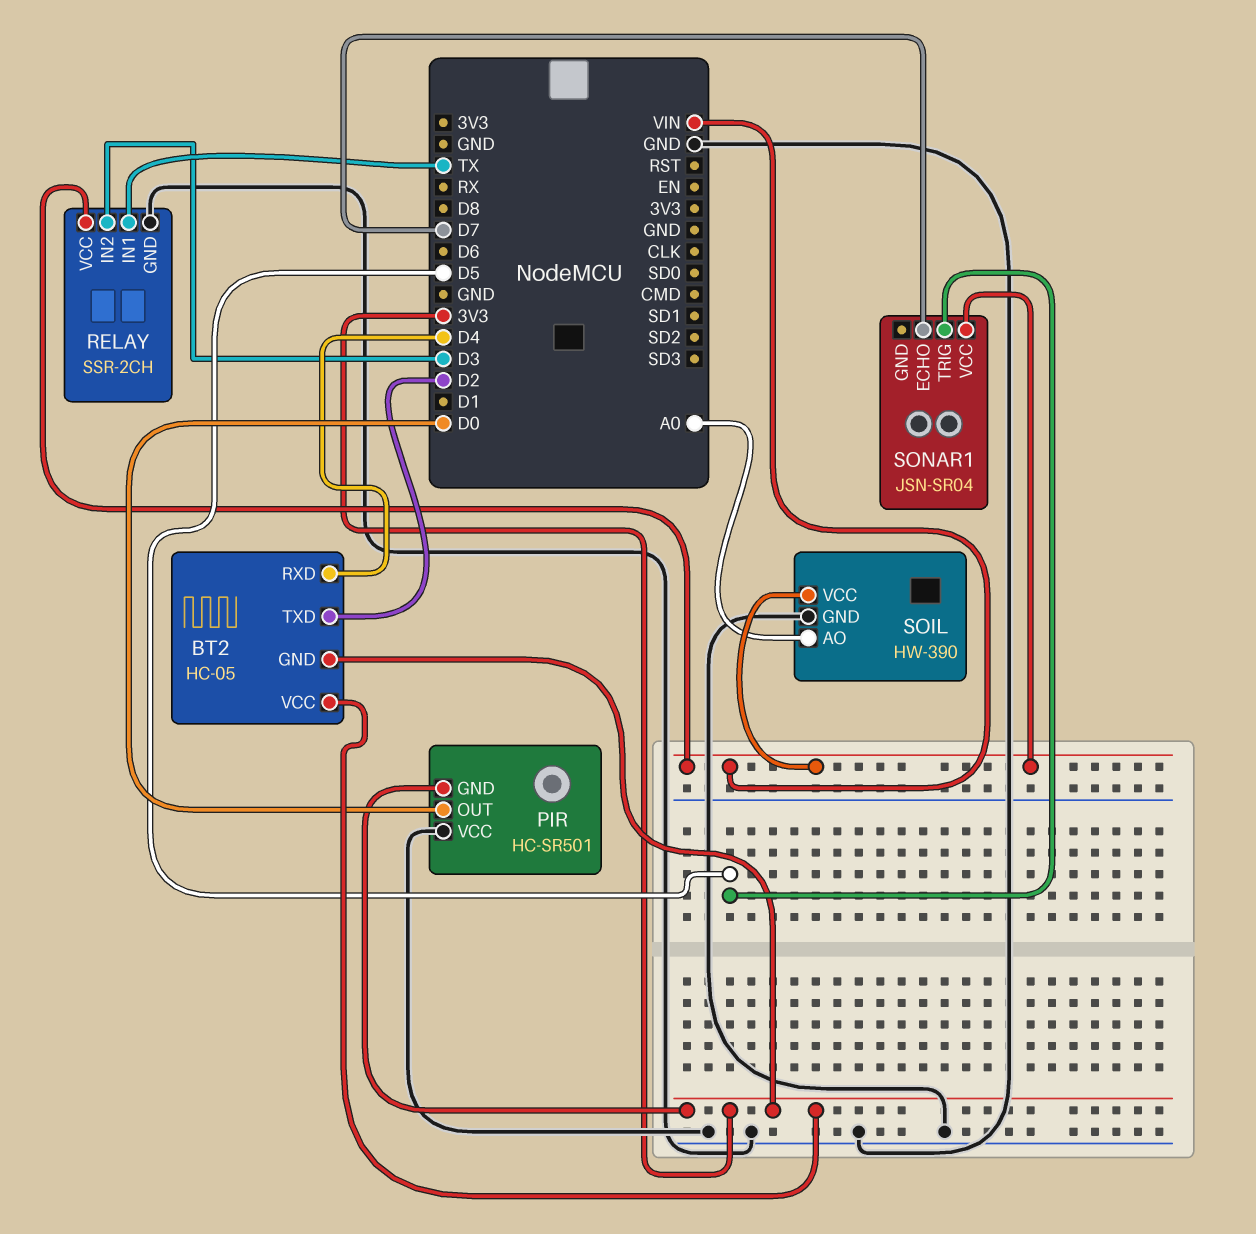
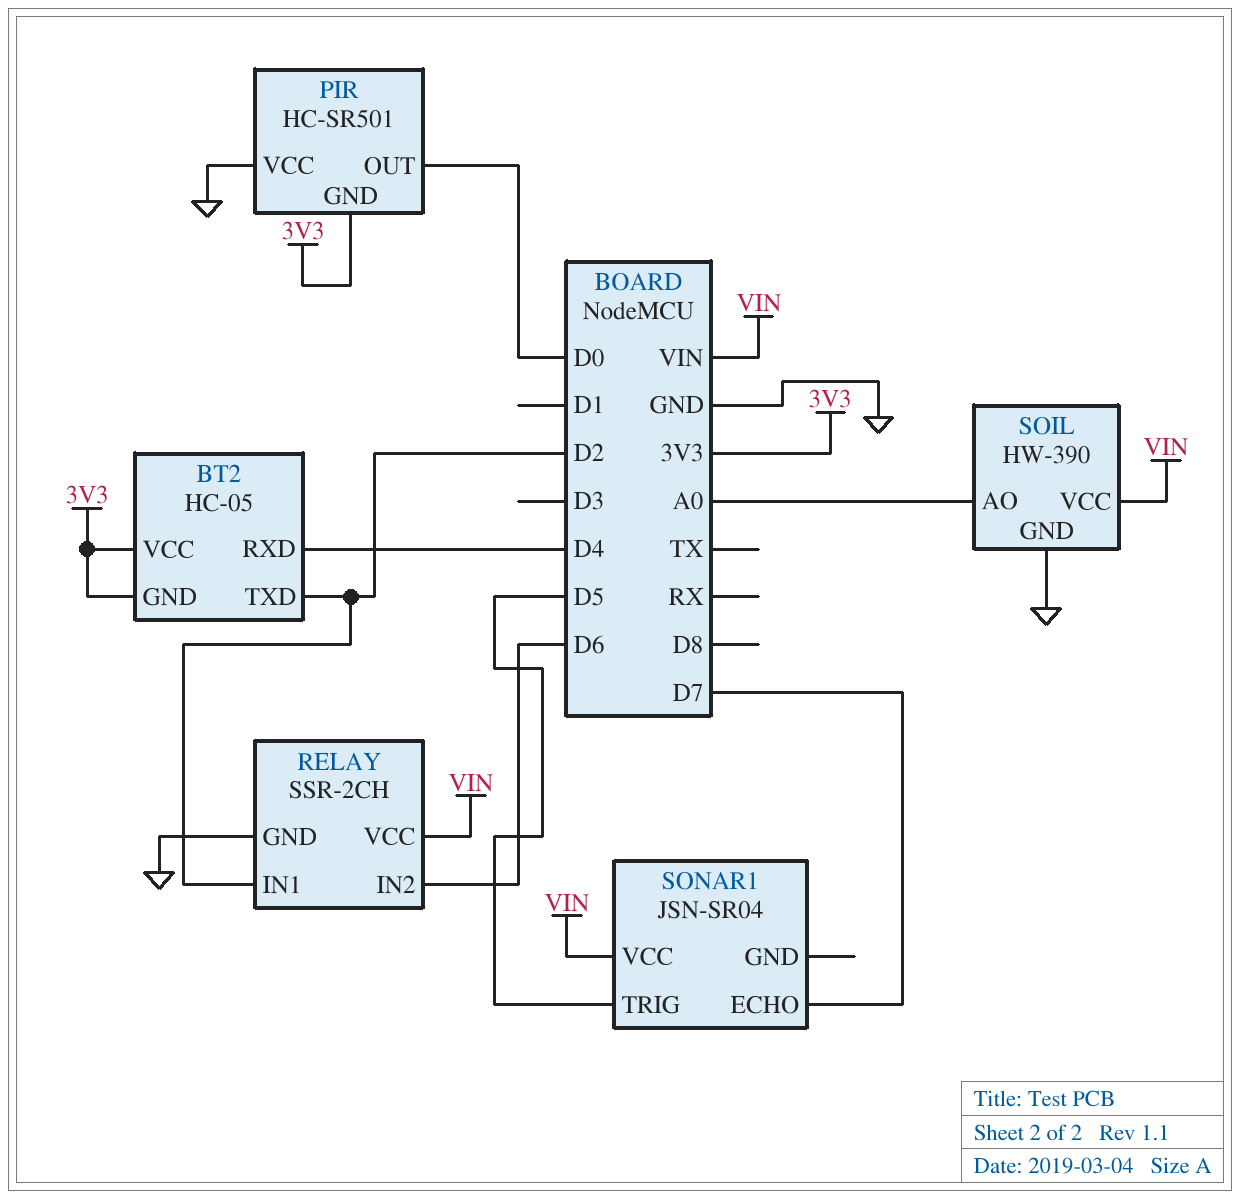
RELAY pin IN1: TX -> D2
RELAY pin IN2: D3 -> D6

